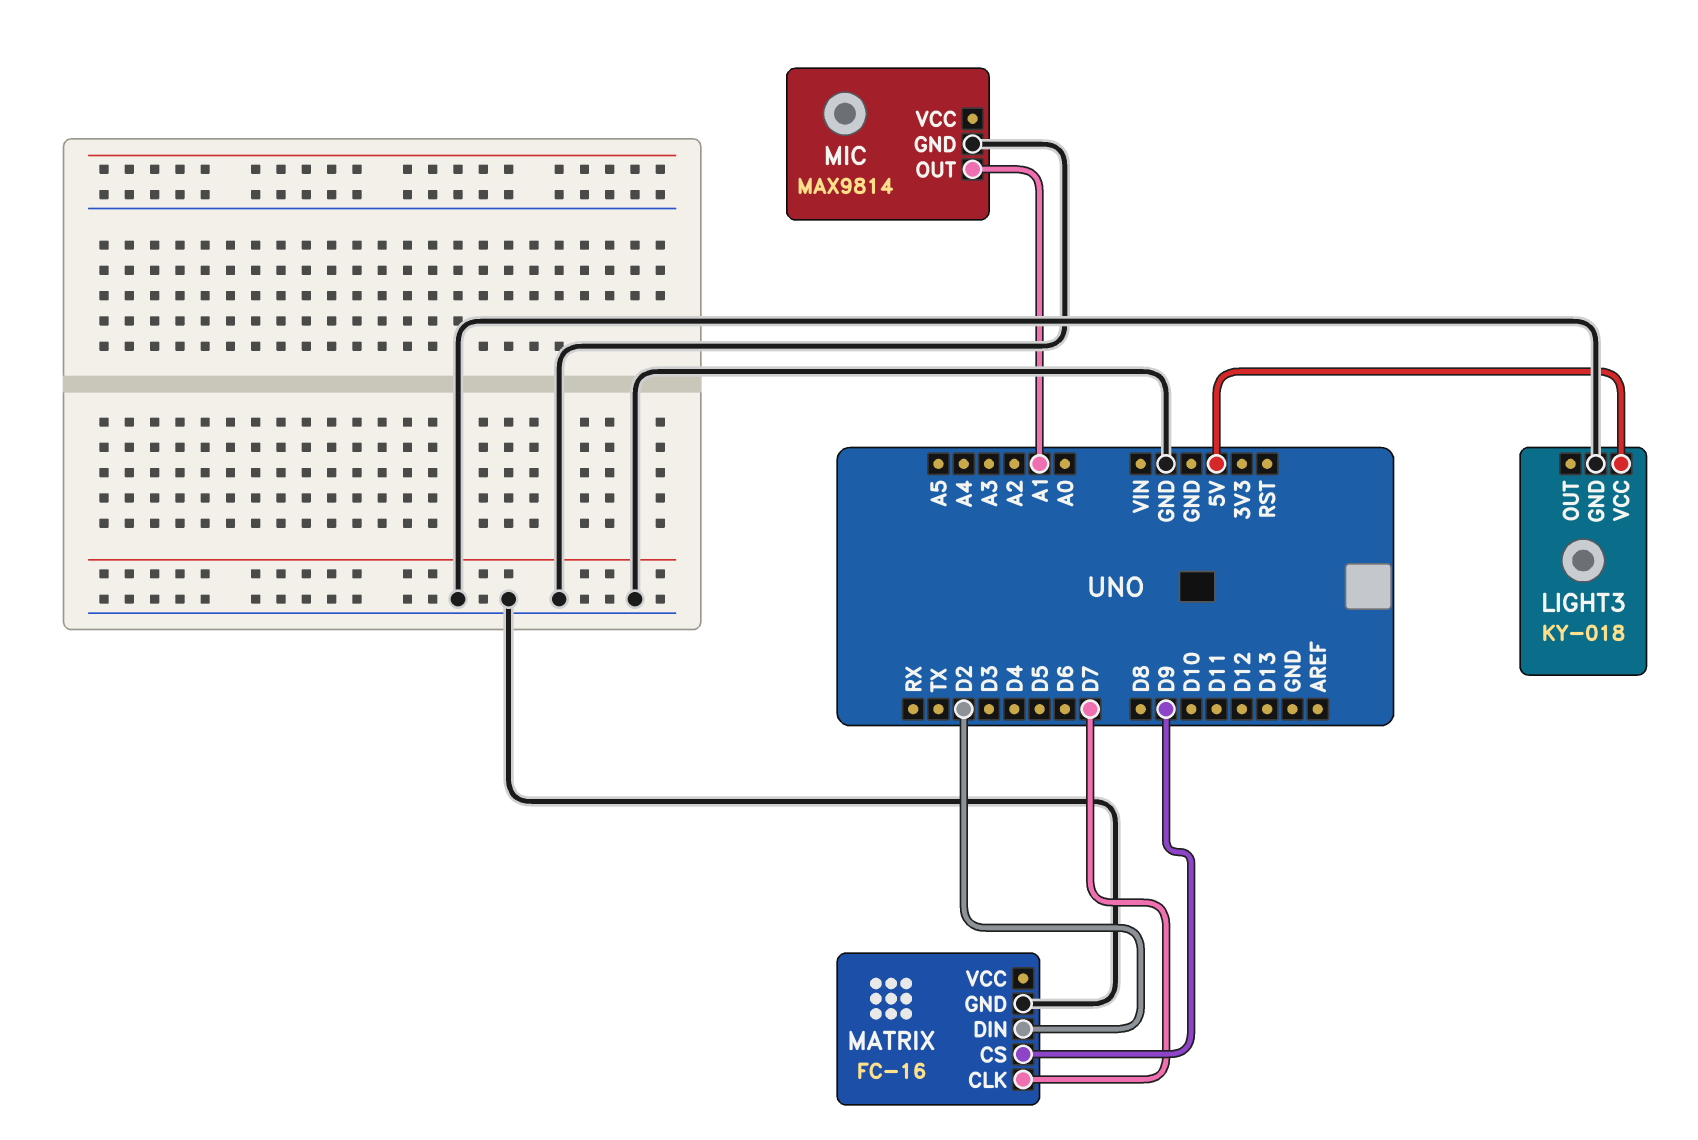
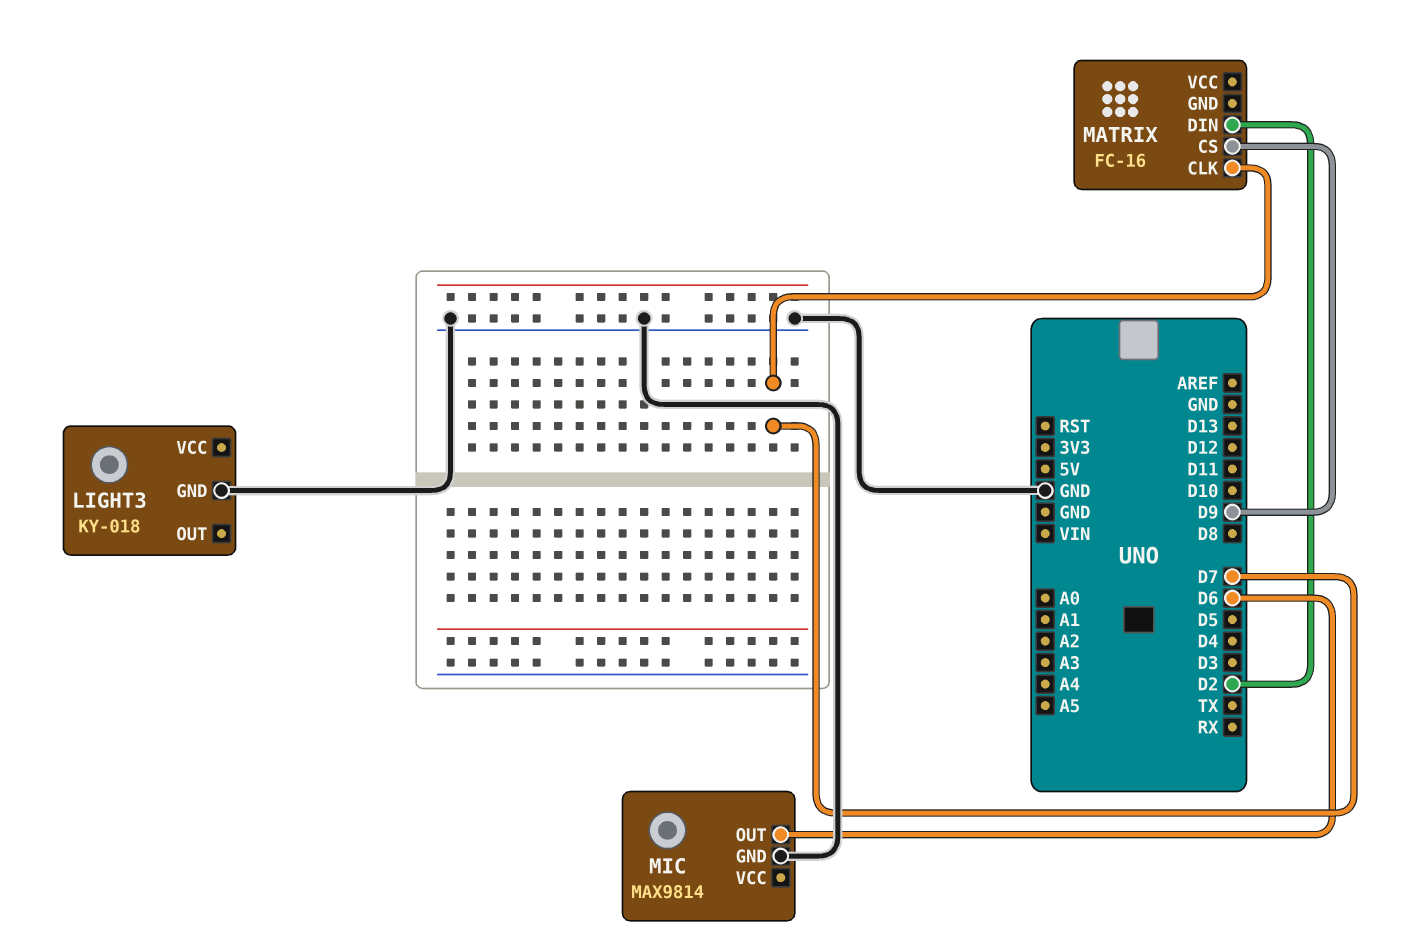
LIGHT3 pin VCC: 5V -> none
MATRIX pin GND: GND -> none
MIC pin OUT: A1 -> D6

